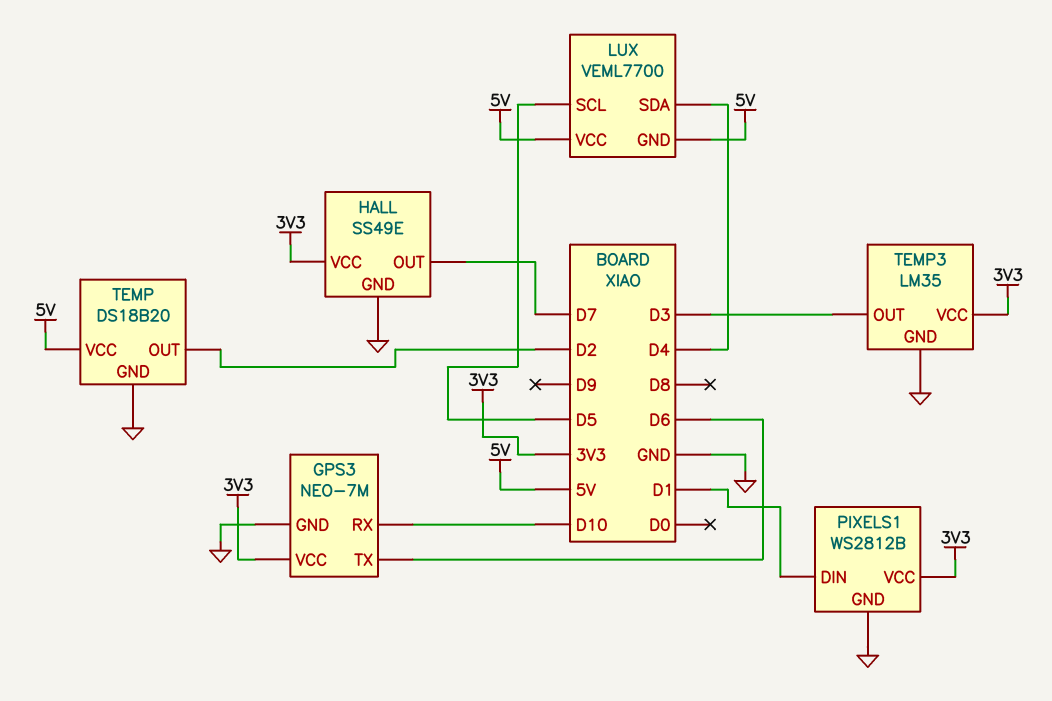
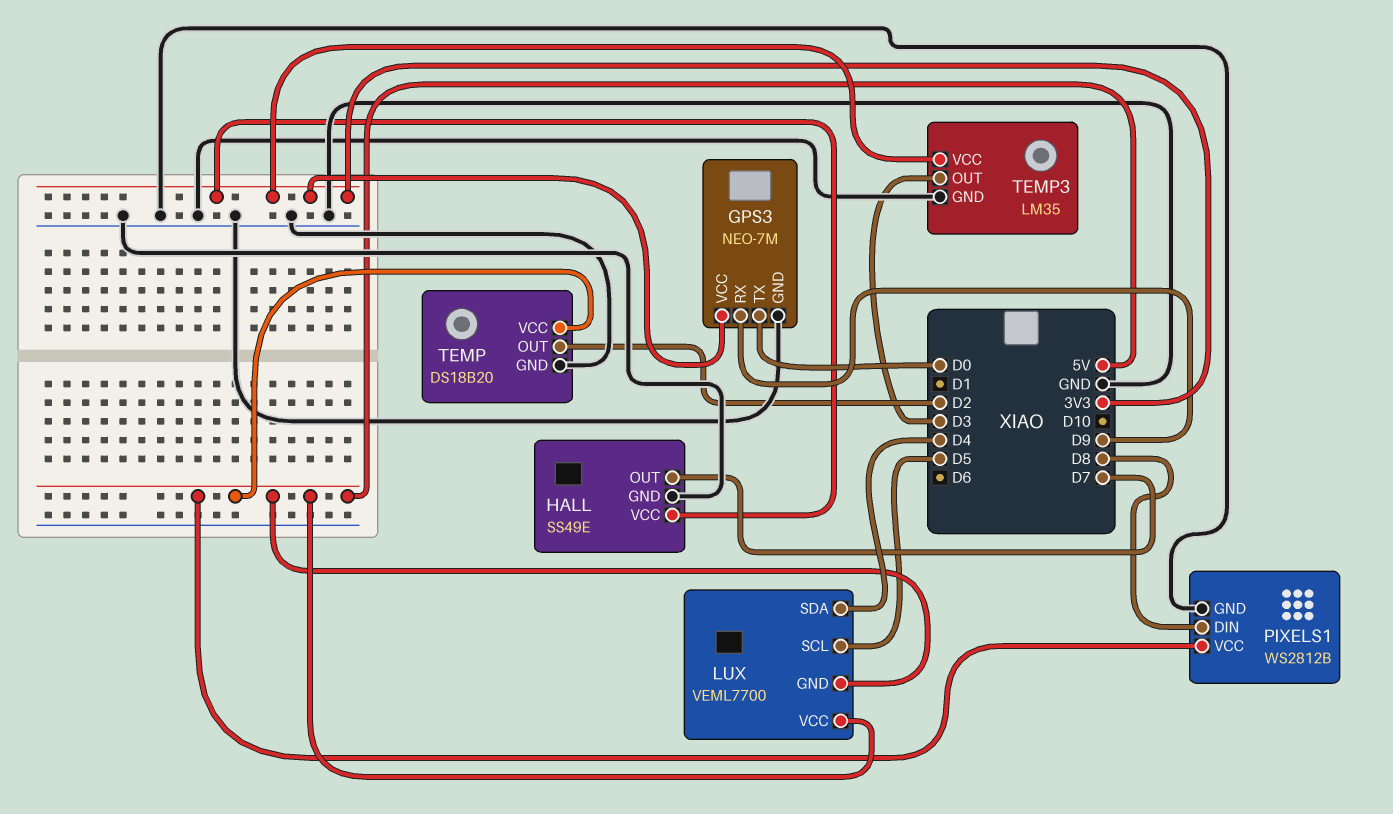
GPS3 pin RX: D10 -> D9
GPS3 pin TX: D6 -> D0
PIXELS1 pin DIN: D1 -> D8
PIXELS1 pin VCC: 3V3 -> 5V

